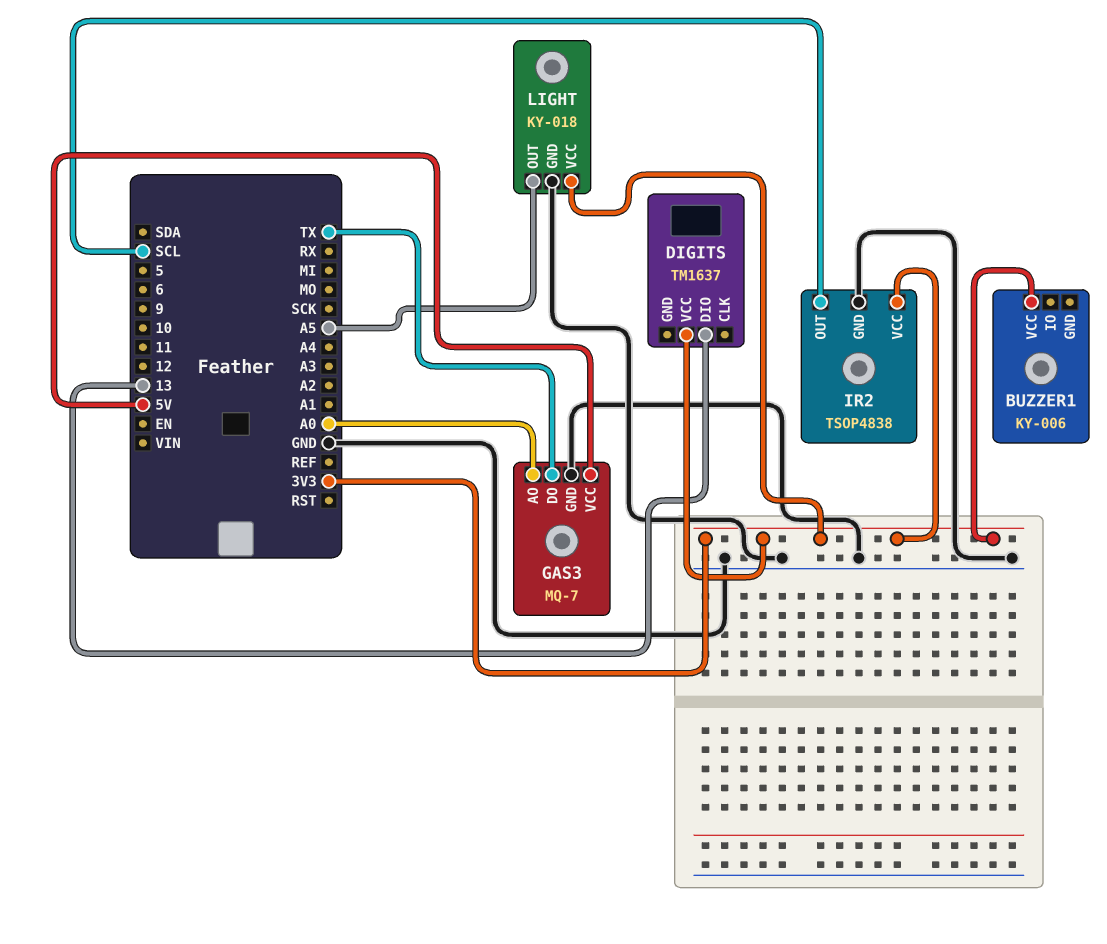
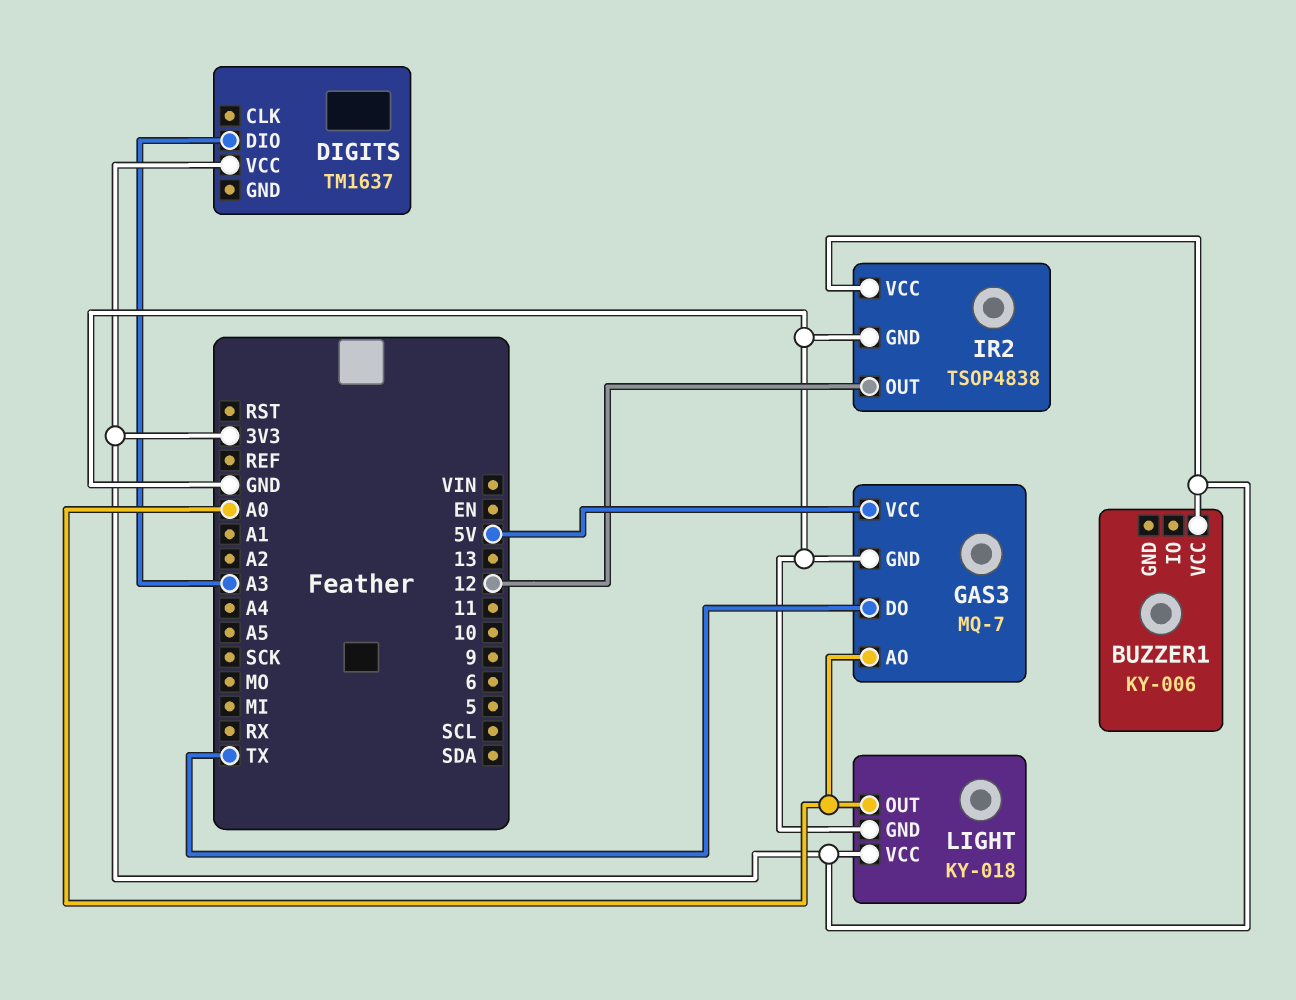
DIGITS pin DIO: 13 -> A3
IR2 pin OUT: SCL -> 12
LIGHT pin OUT: A5 -> A0

